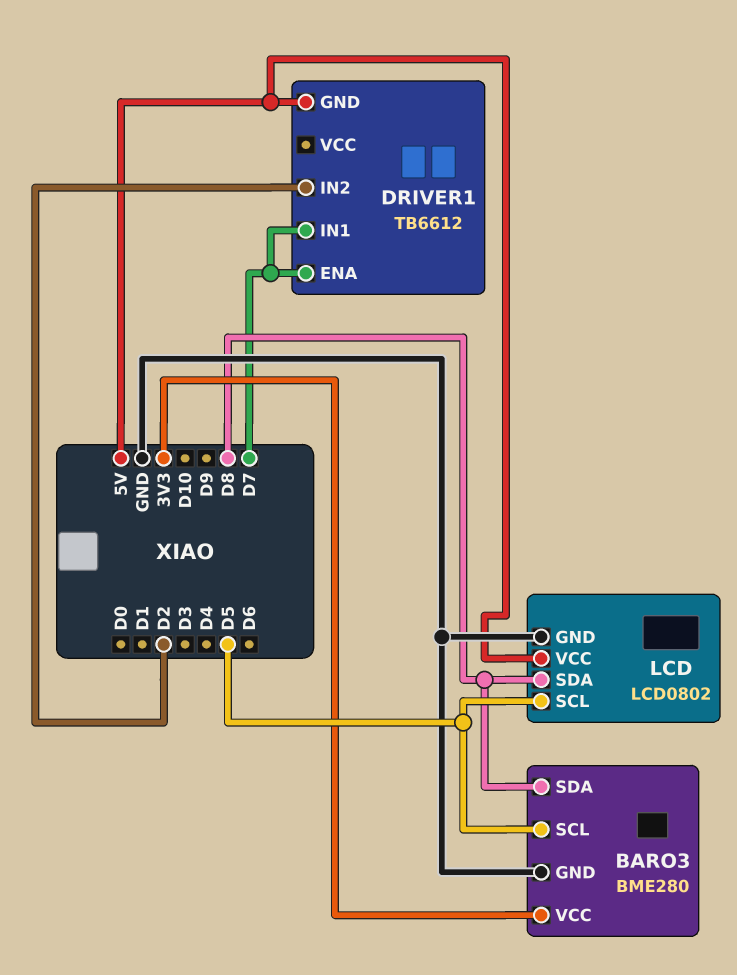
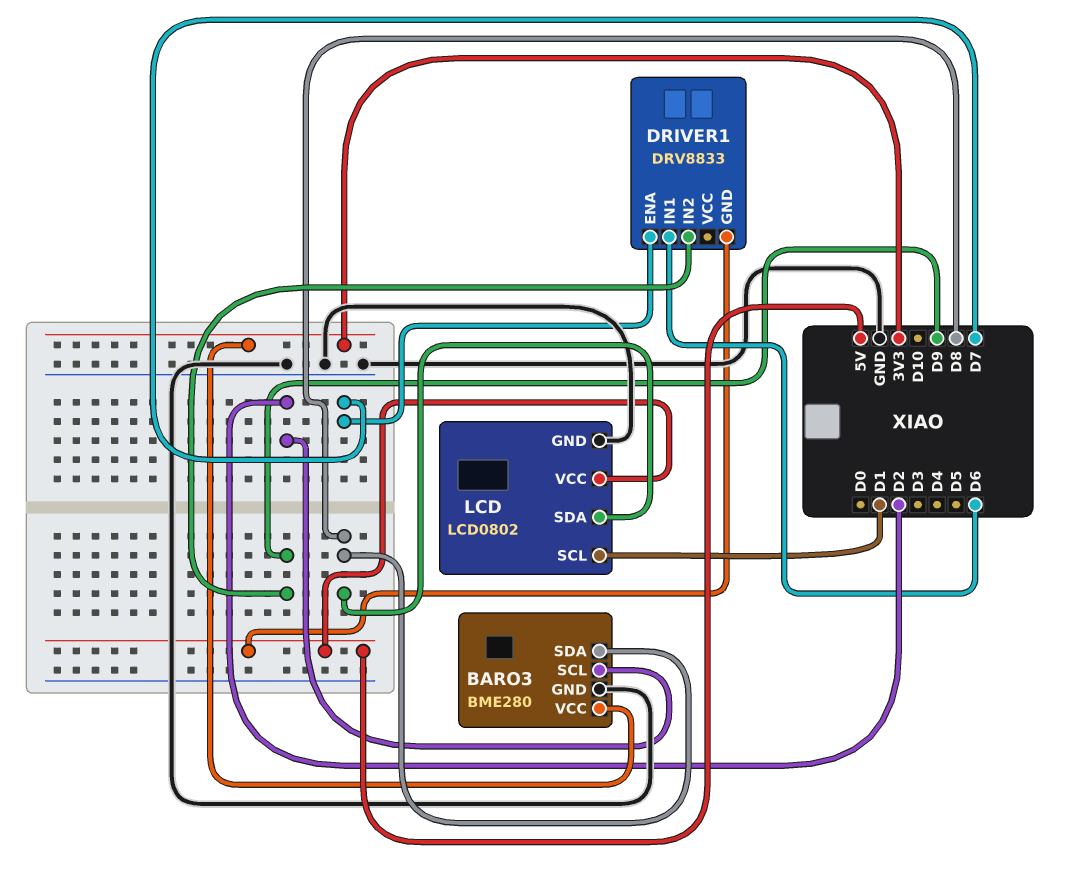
BARO3 pin SCL: D5 -> D2
DRIVER1: TB6612 -> DRV8833
DRIVER1 pin IN1: D7 -> D6
DRIVER1 pin IN2: D2 -> D9
LCD pin SCL: D5 -> D1

